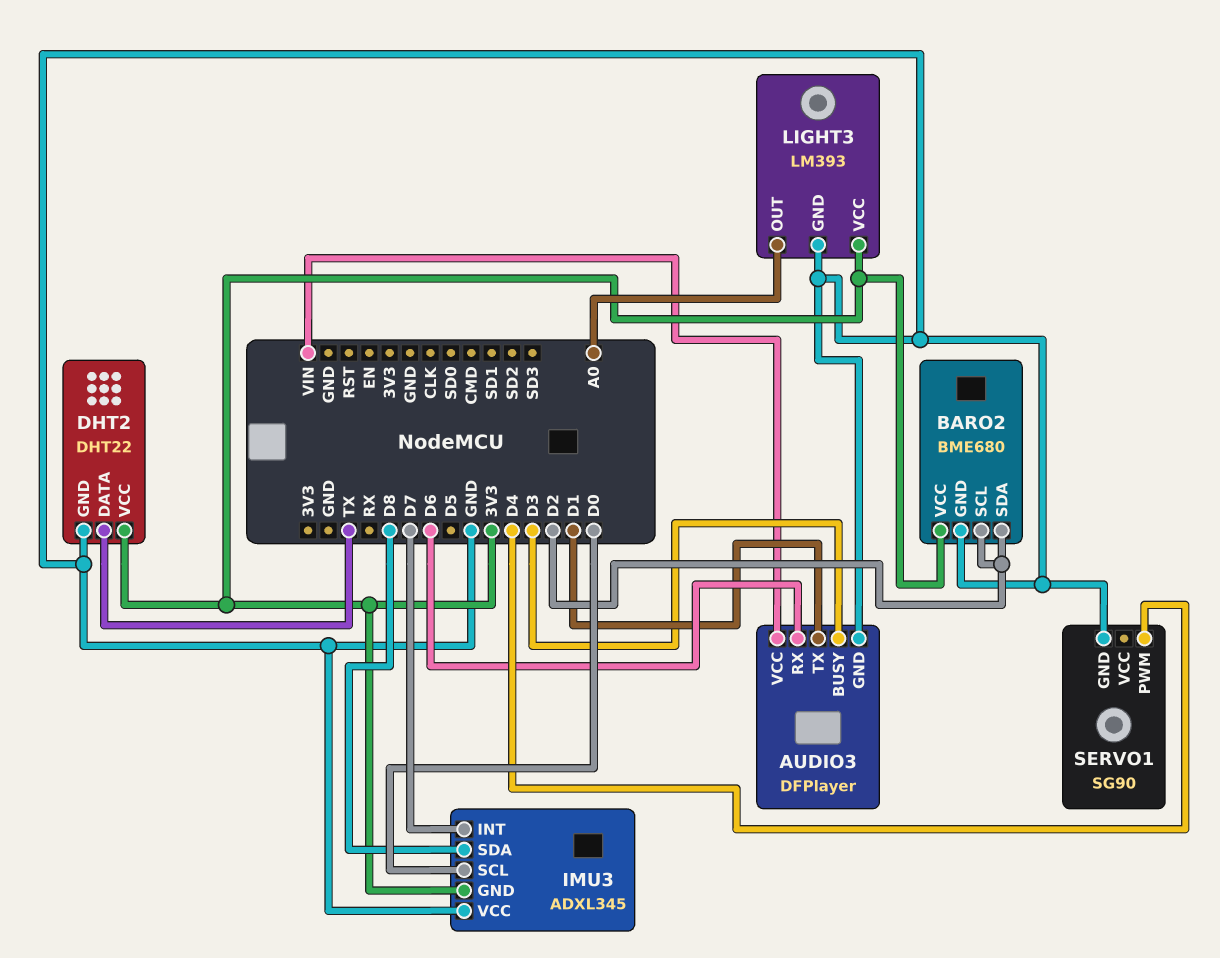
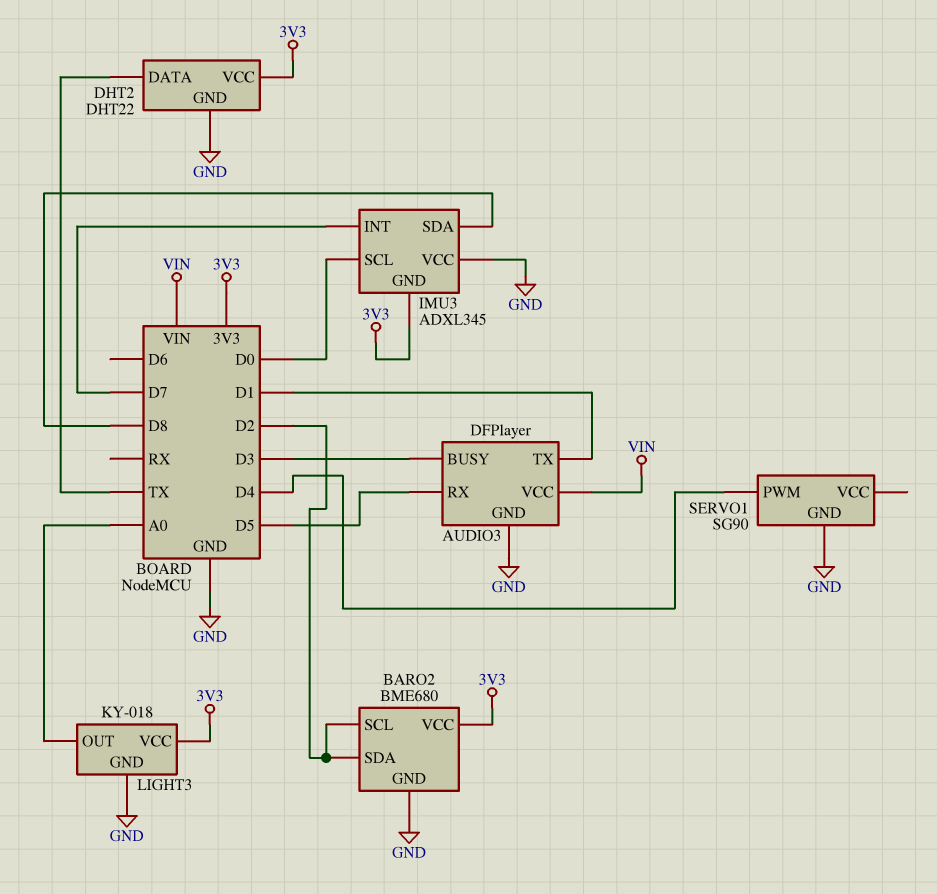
AUDIO3 pin RX: D6 -> D5
LIGHT3: LM393 -> KY-018

